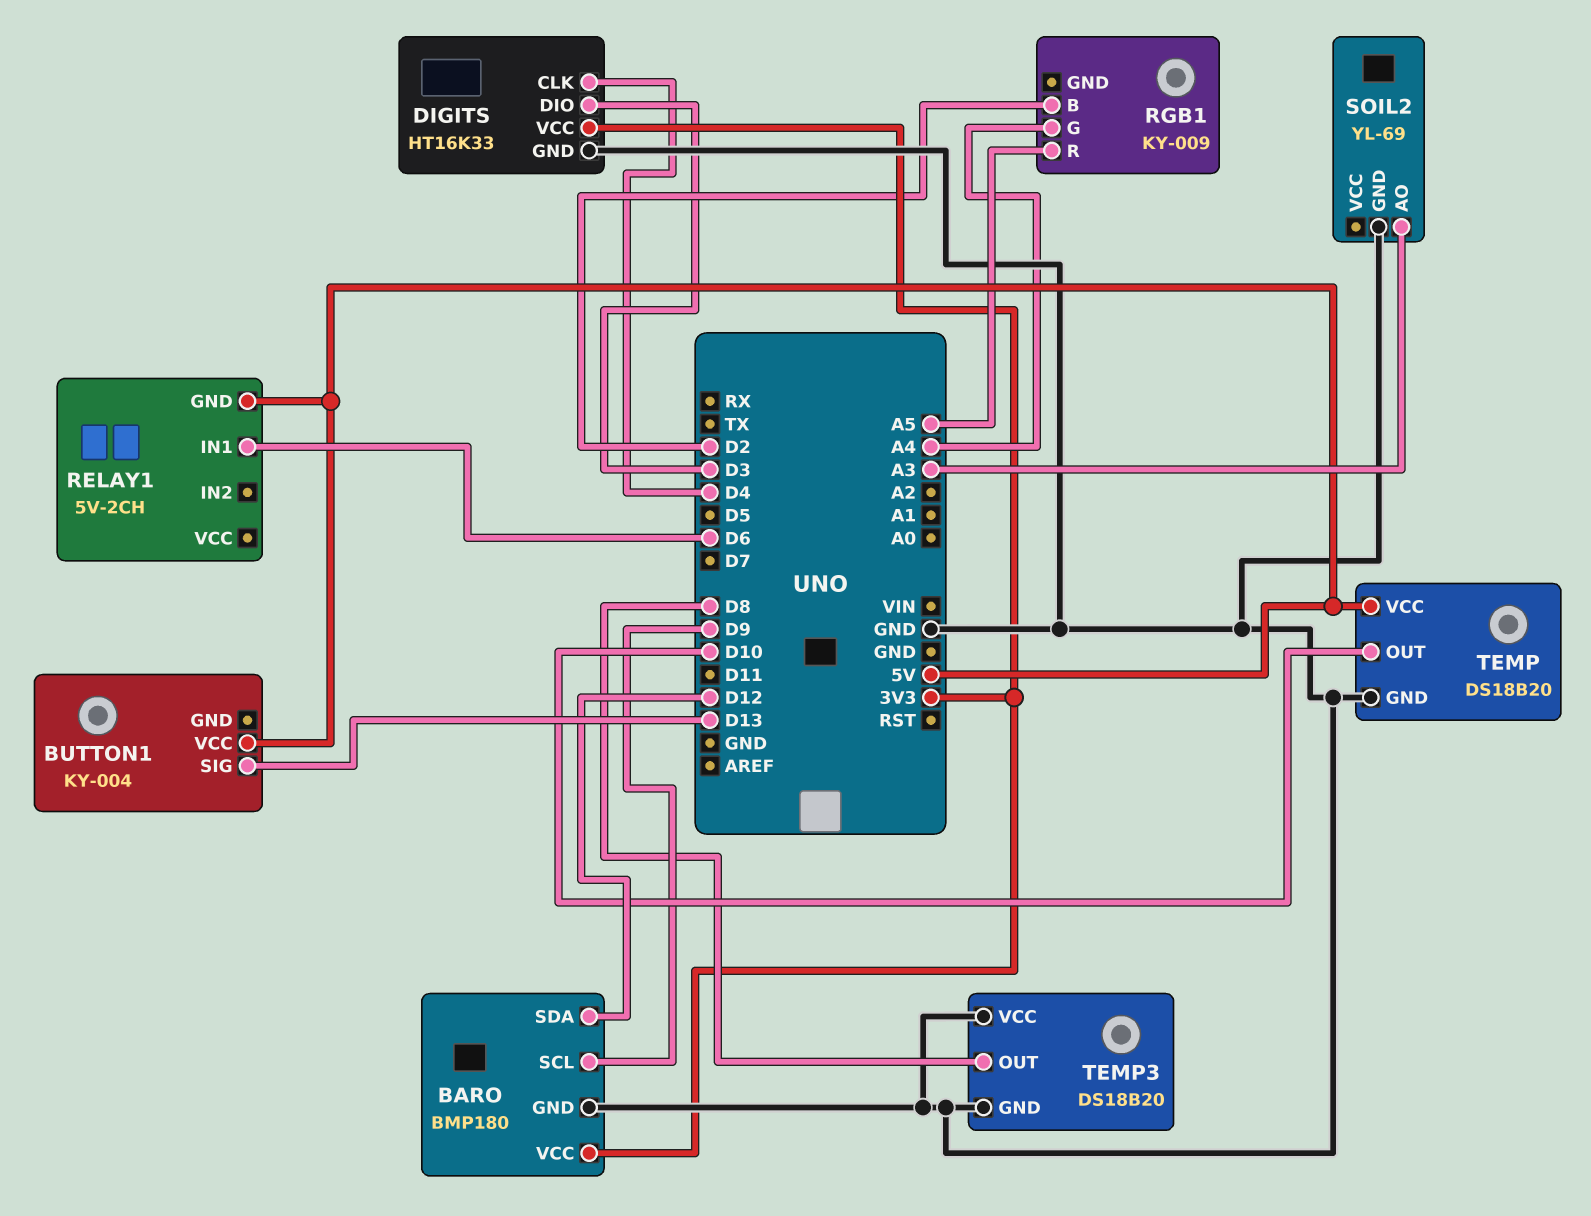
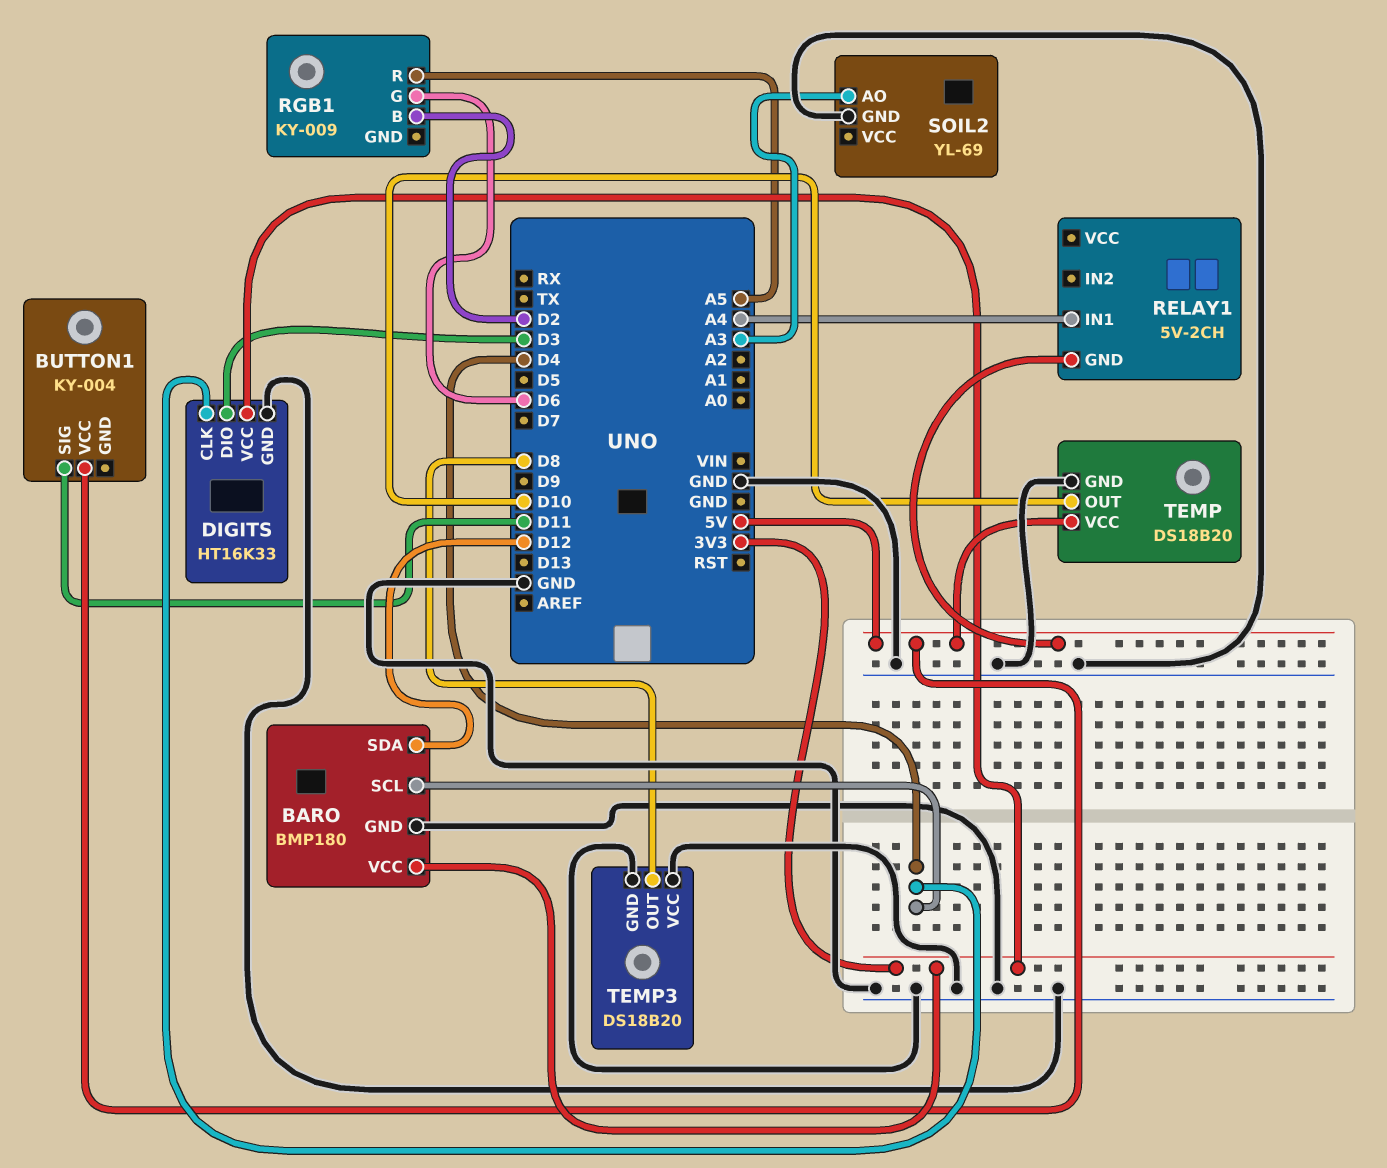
BARO pin SCL: D9 -> D4
BUTTON1 pin SIG: D13 -> D11
RELAY1 pin IN1: D6 -> A4
RGB1 pin G: A4 -> D6

